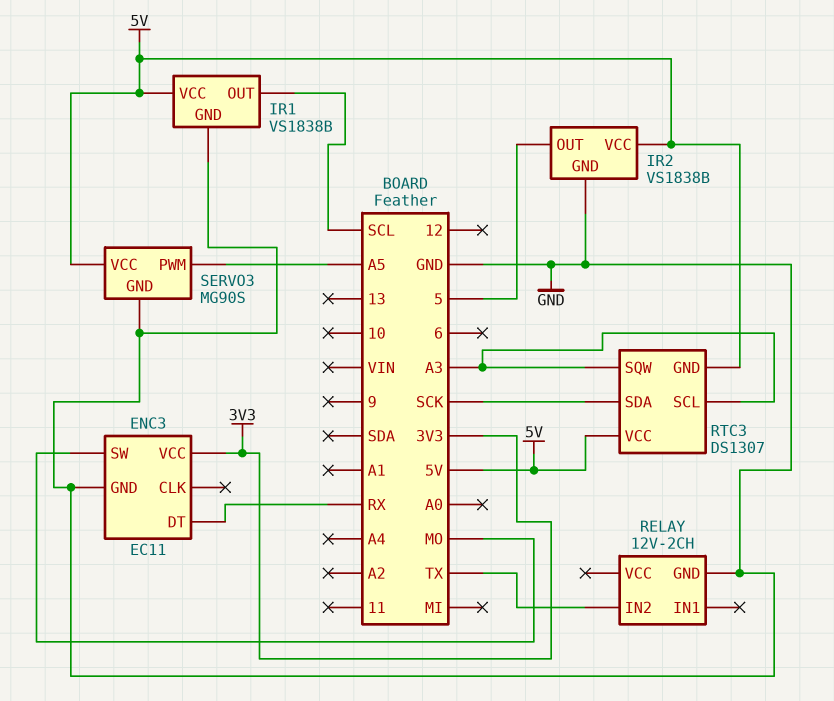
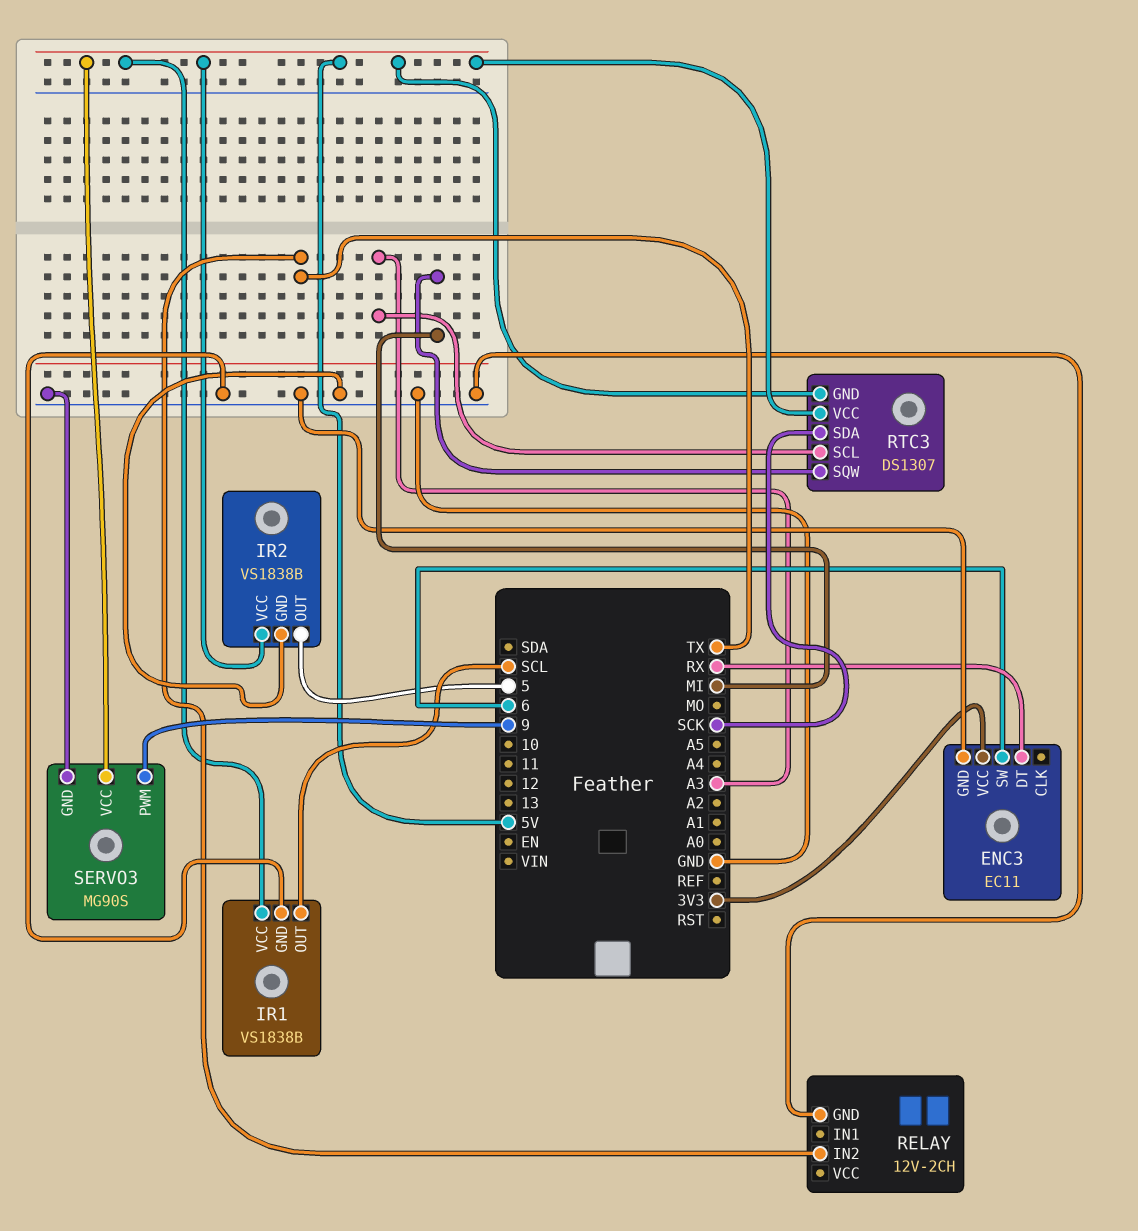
ENC3 pin SW: MO -> 6
RTC3 pin SQW: A3 -> MI
SERVO3 pin PWM: A5 -> 9

